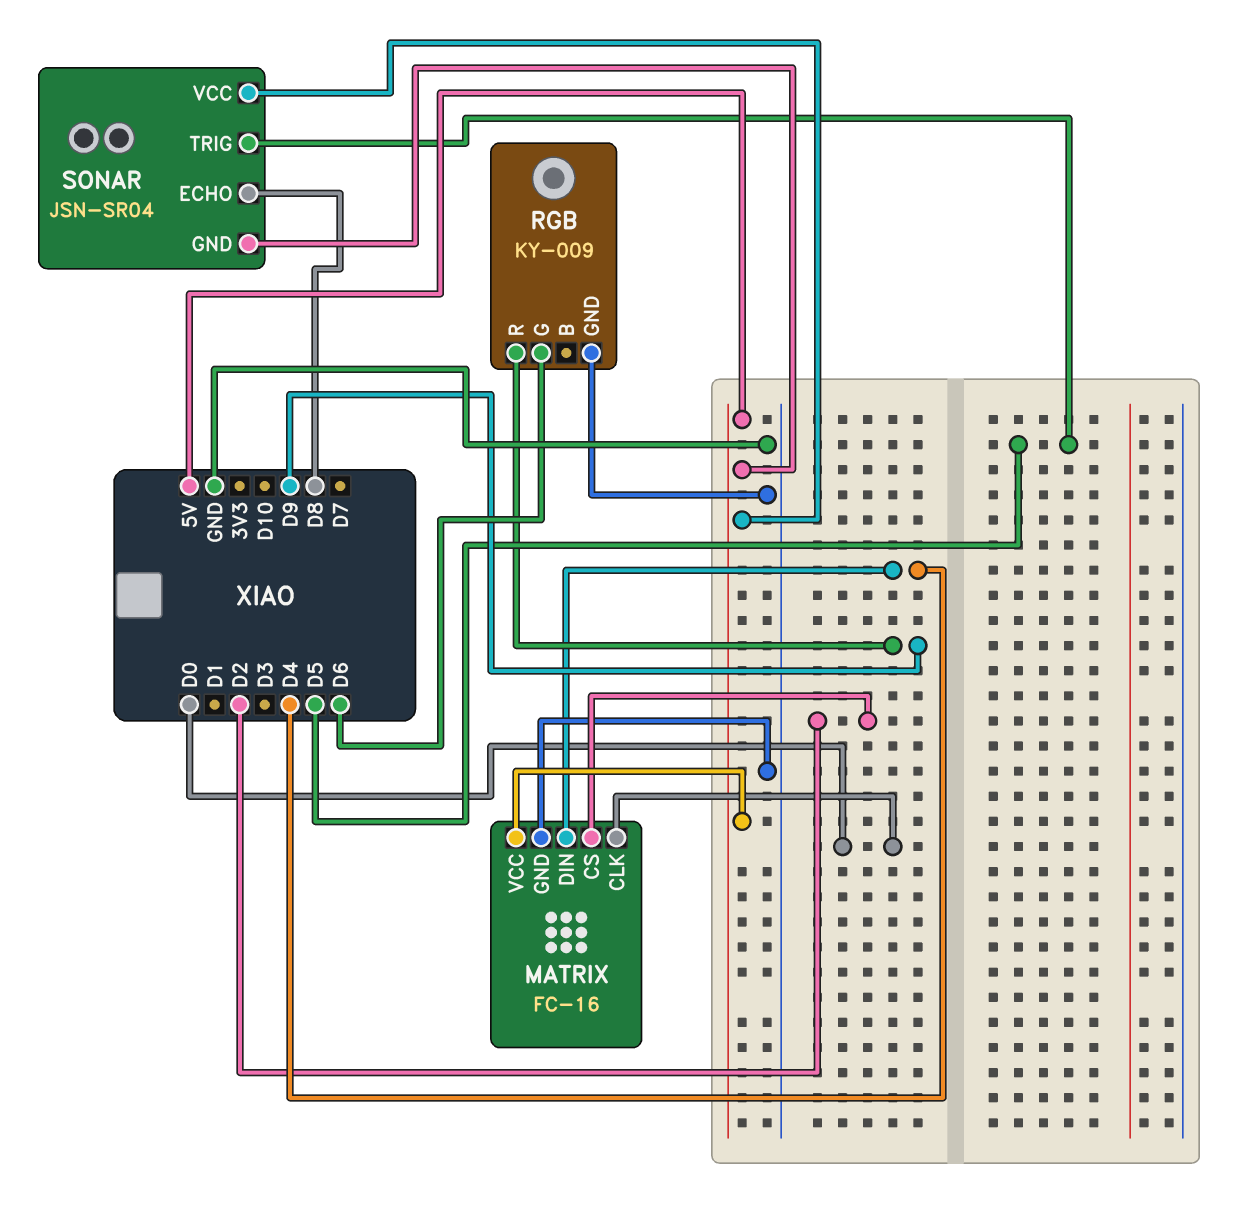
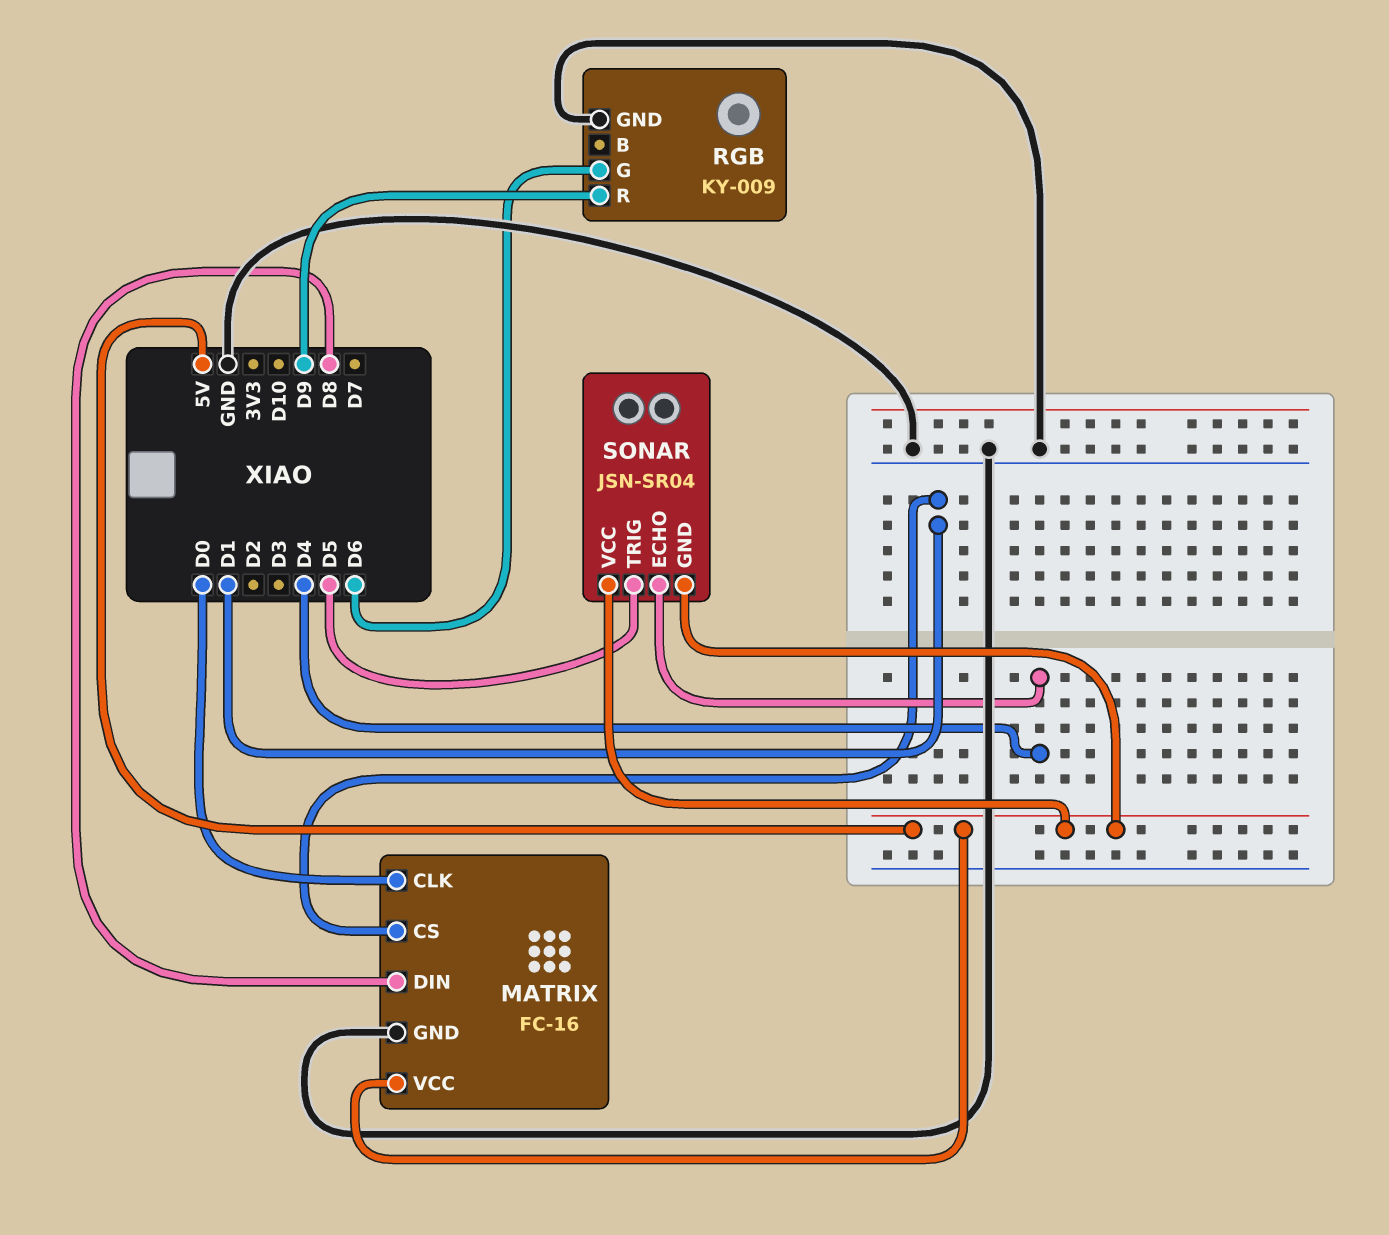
MATRIX pin CS: D2 -> D1
MATRIX pin DIN: D4 -> D8
SONAR pin ECHO: D8 -> D4

